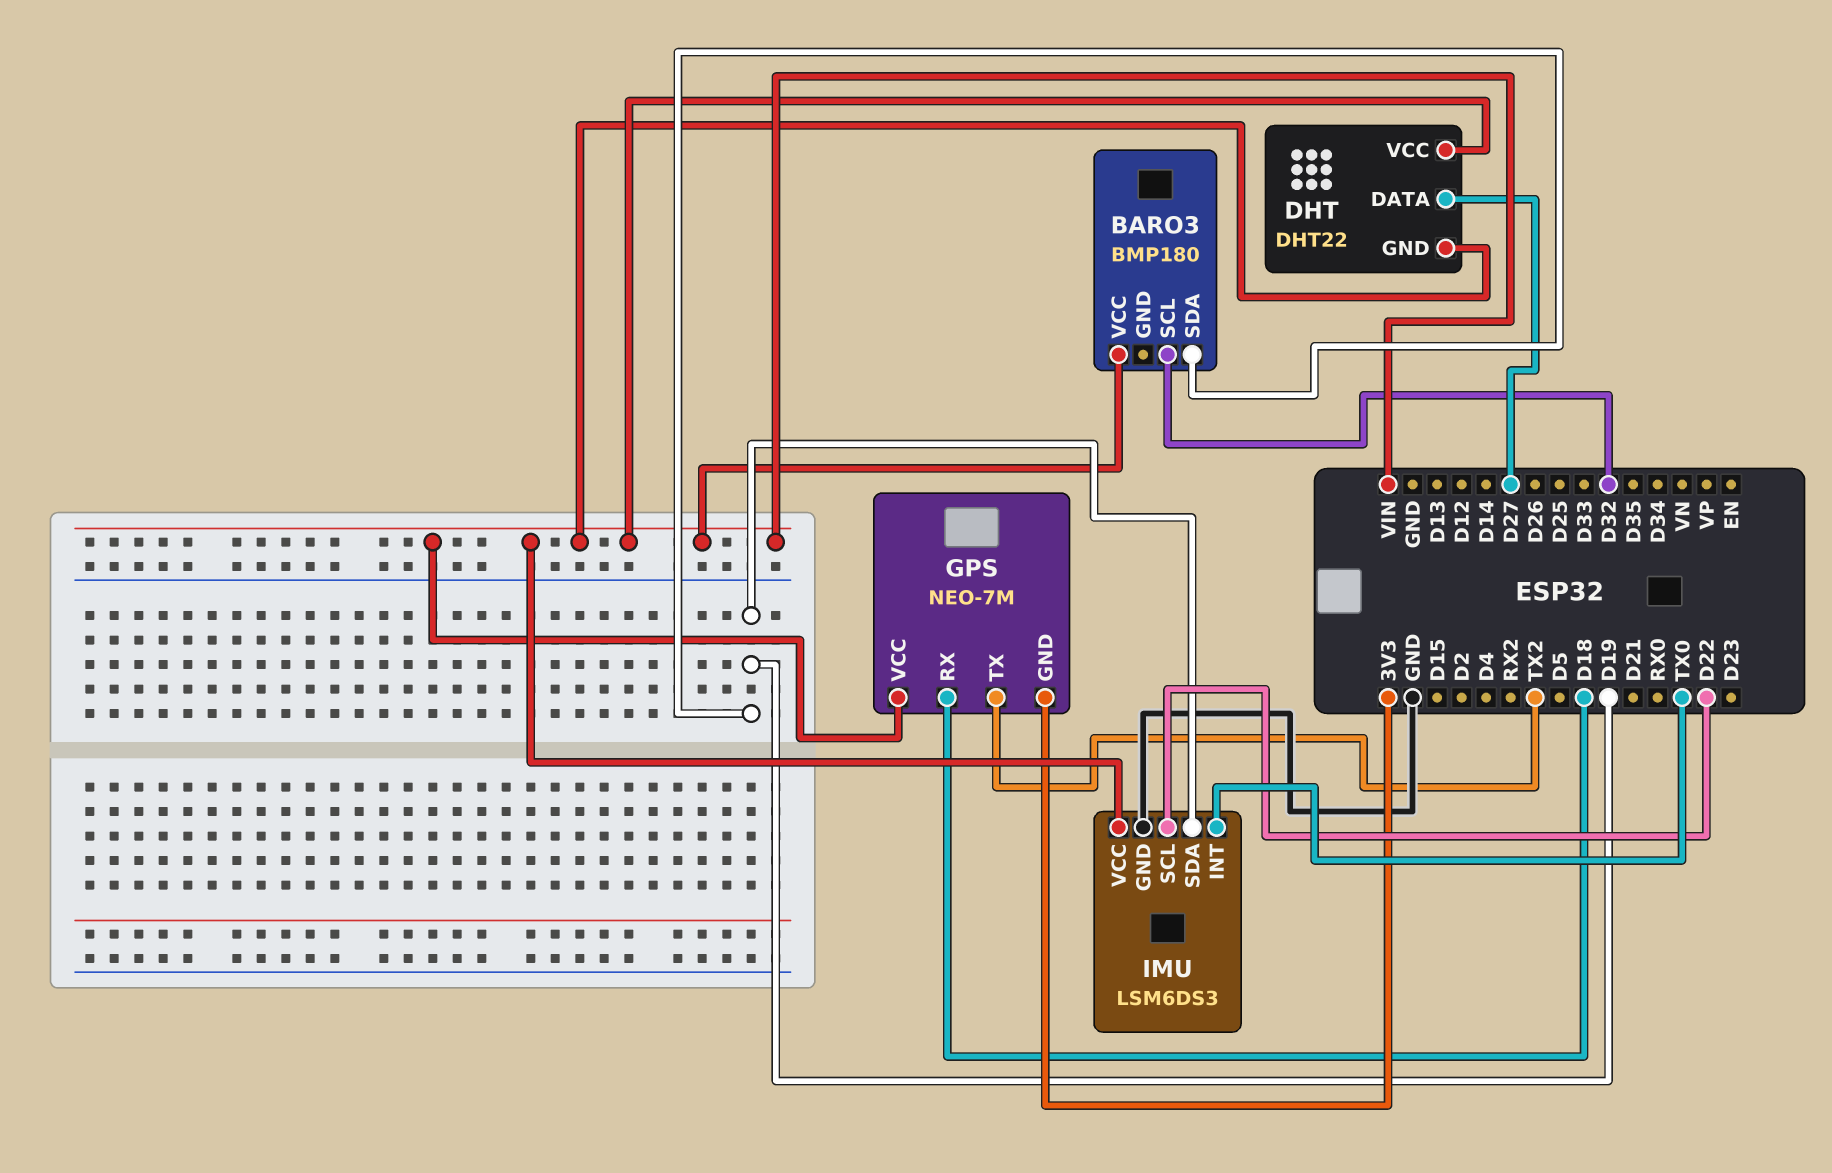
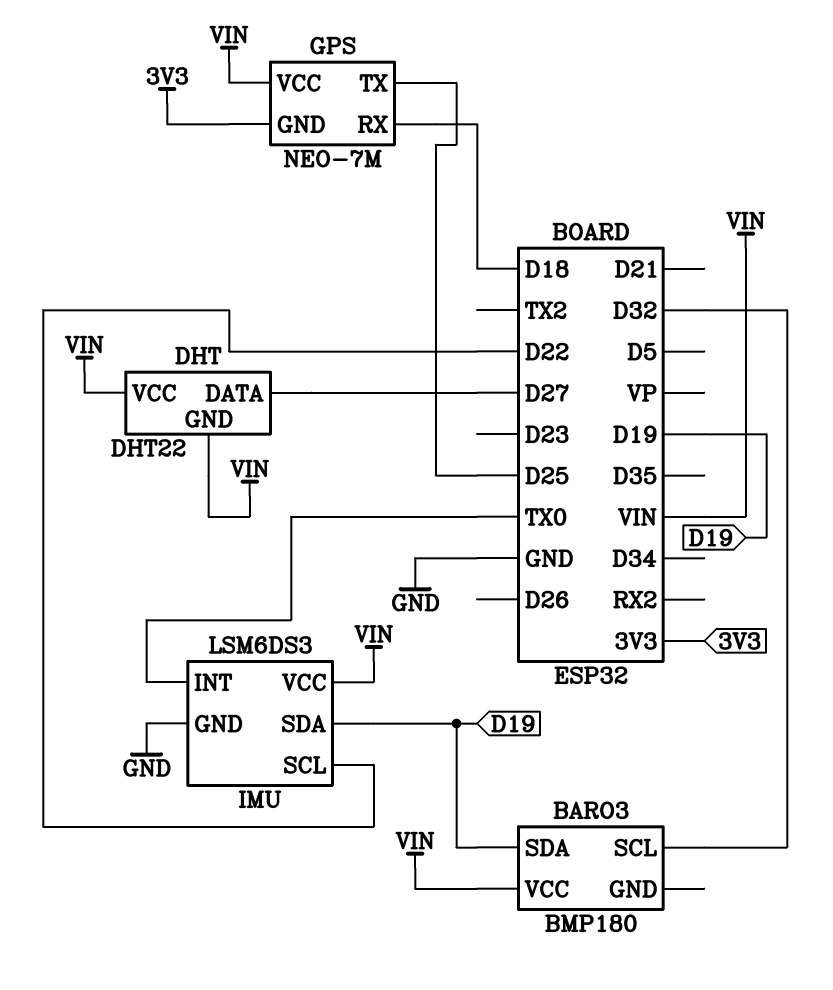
GPS pin TX: TX2 -> D25

